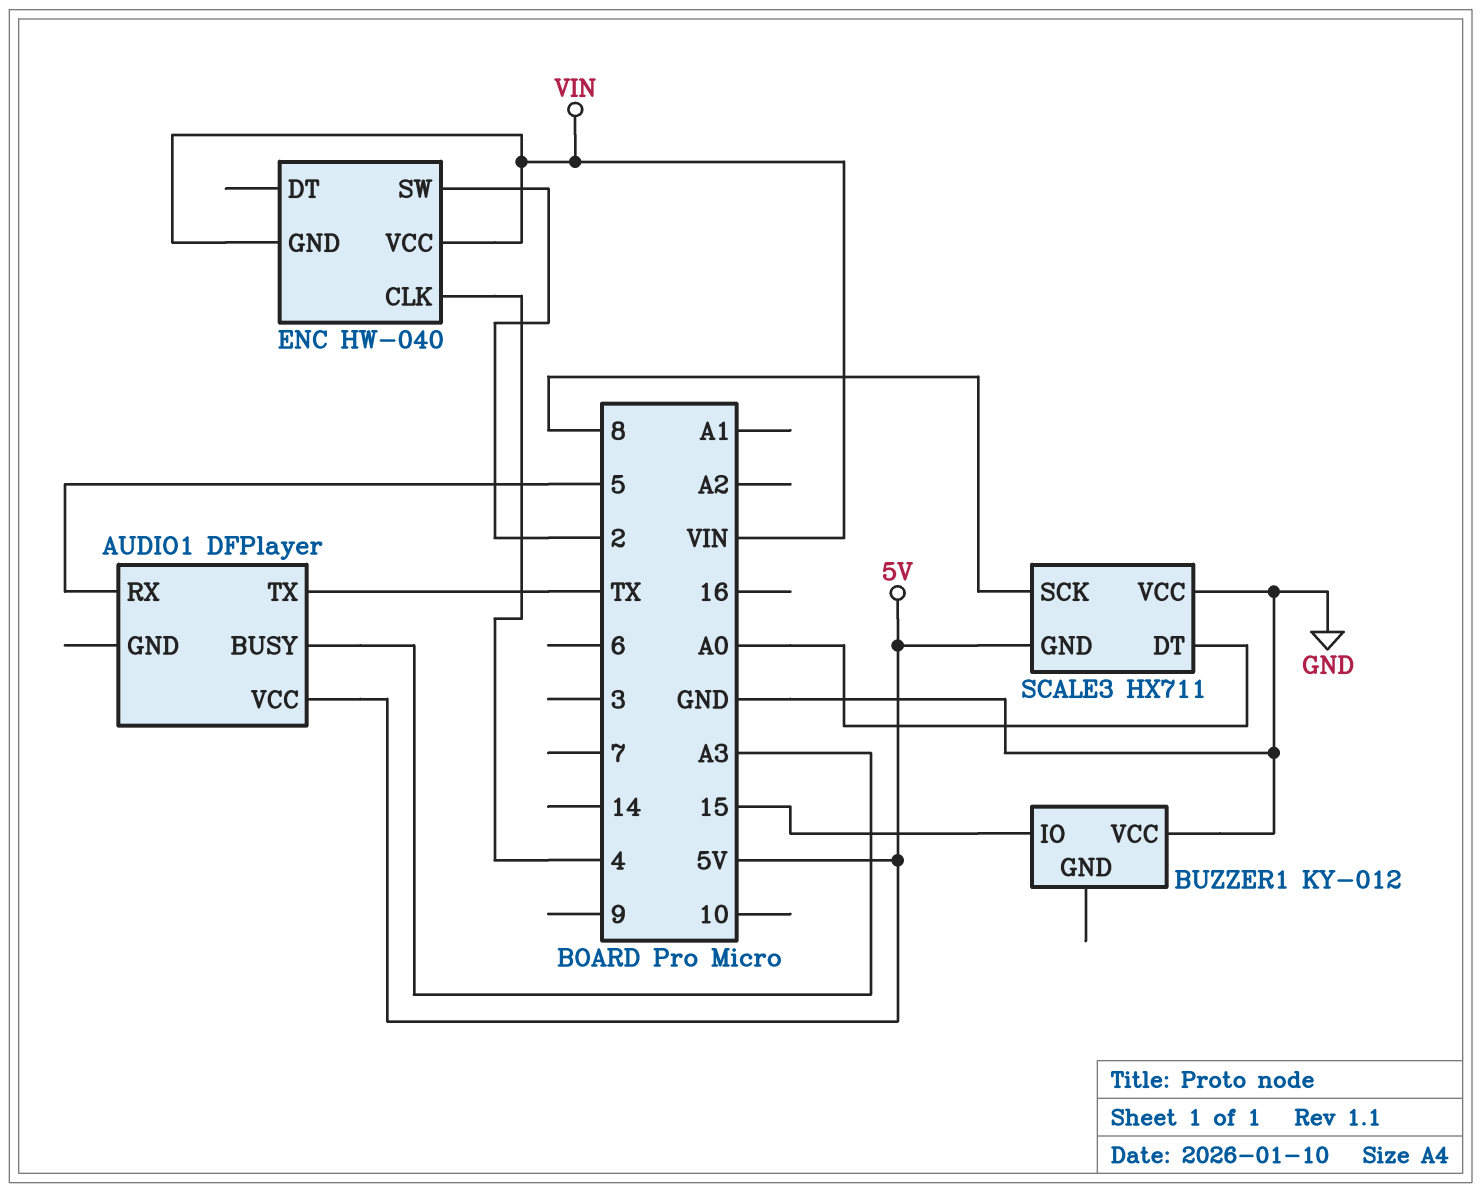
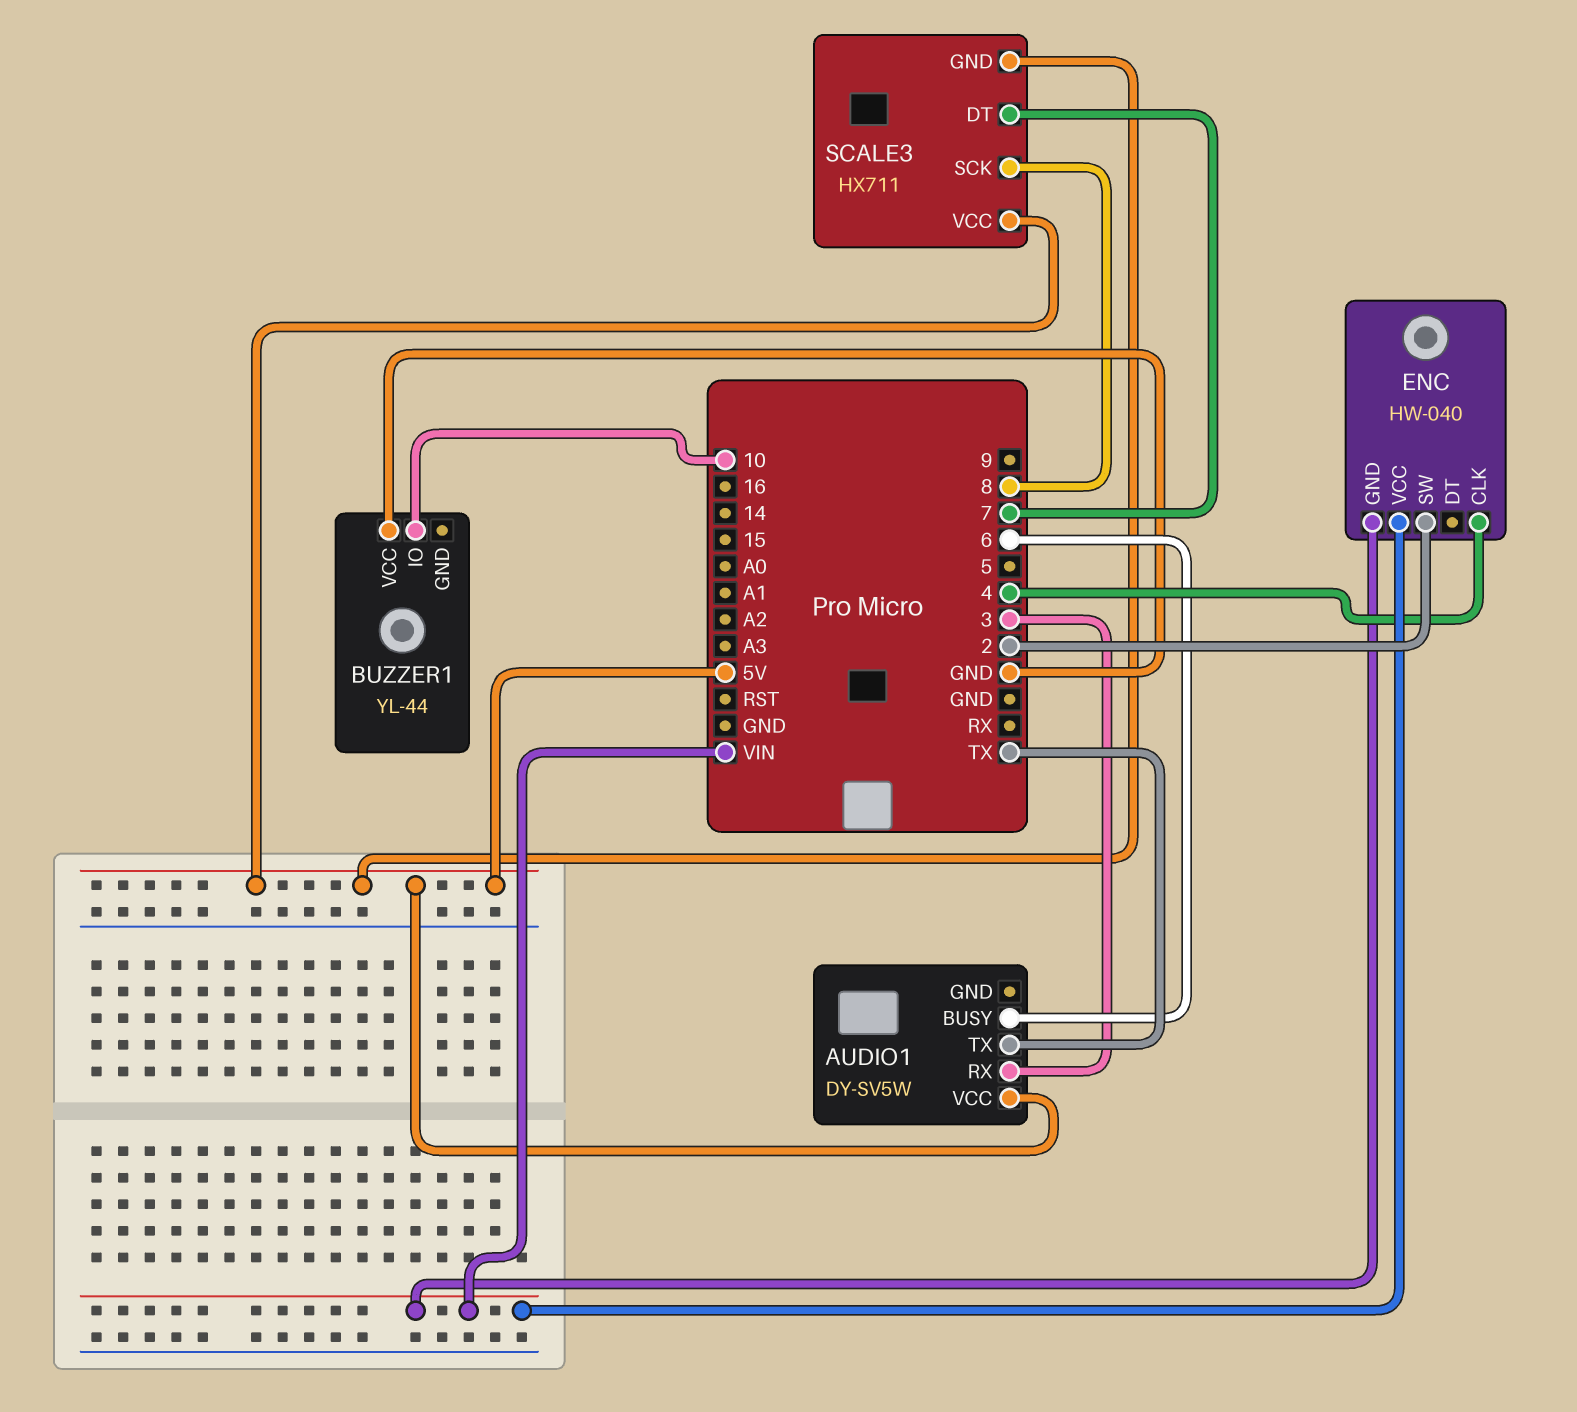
AUDIO1: DFPlayer -> DY-SV5W
AUDIO1 pin BUSY: A3 -> 6
AUDIO1 pin RX: 5 -> 3
BUZZER1: KY-012 -> YL-44
BUZZER1 pin IO: 15 -> 10
SCALE3 pin DT: A0 -> 7
SCALE3 pin VCC: GND -> 5V

